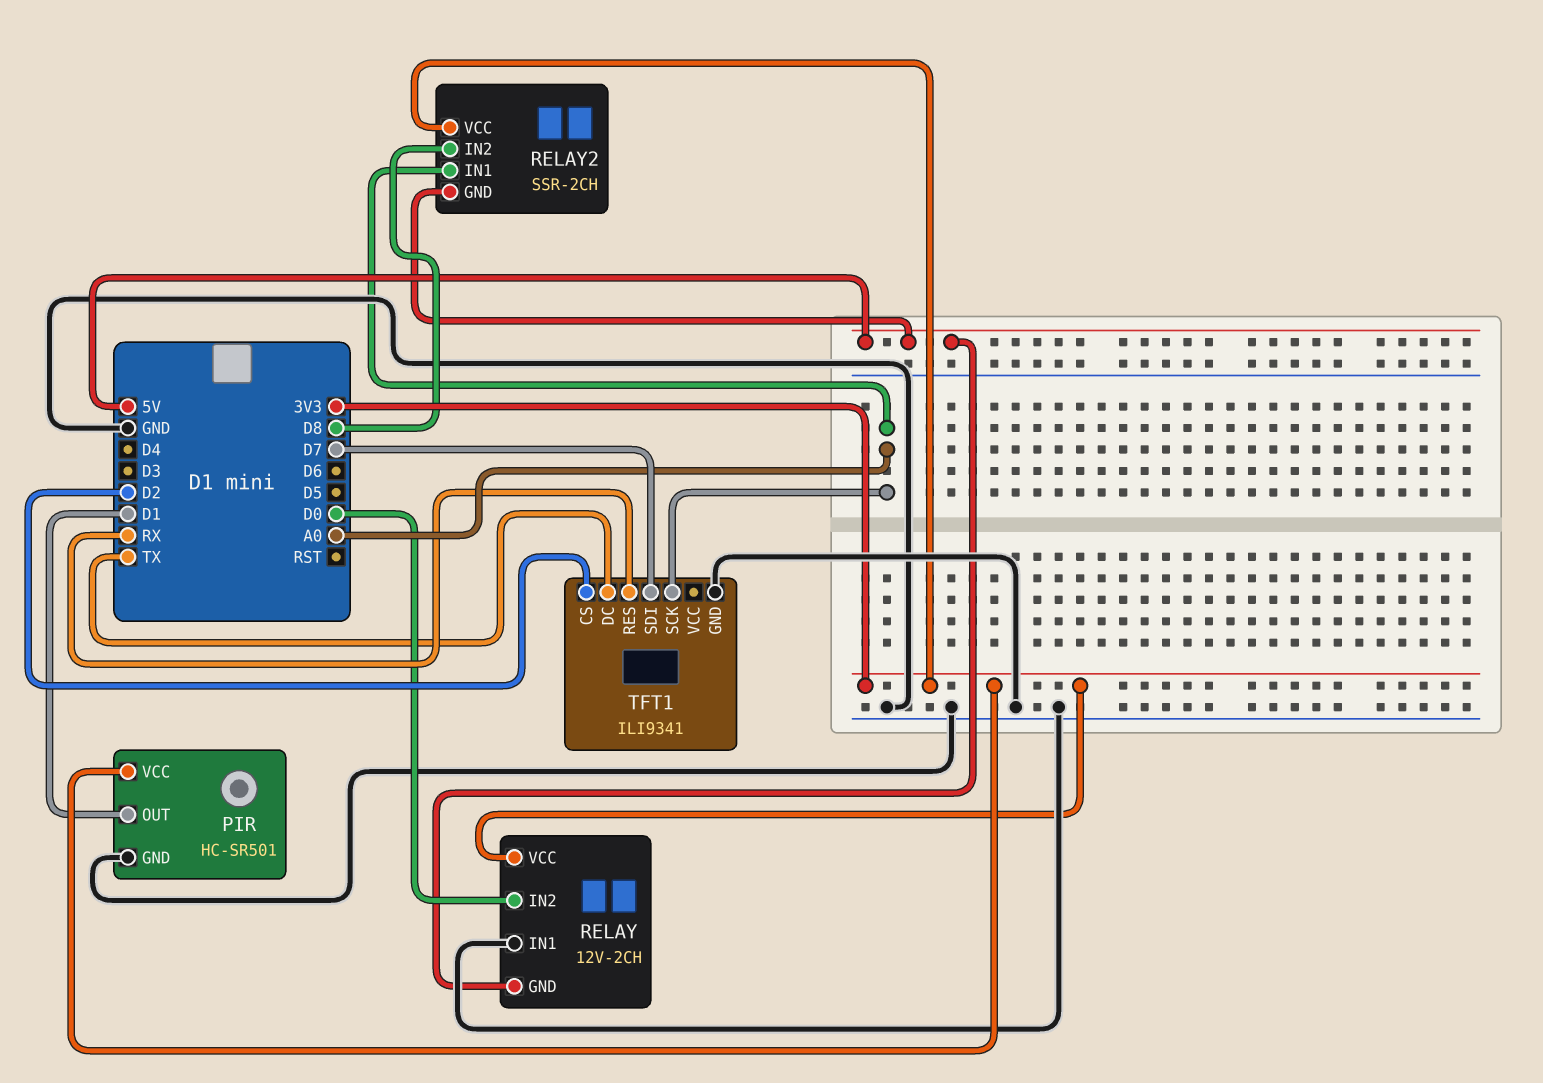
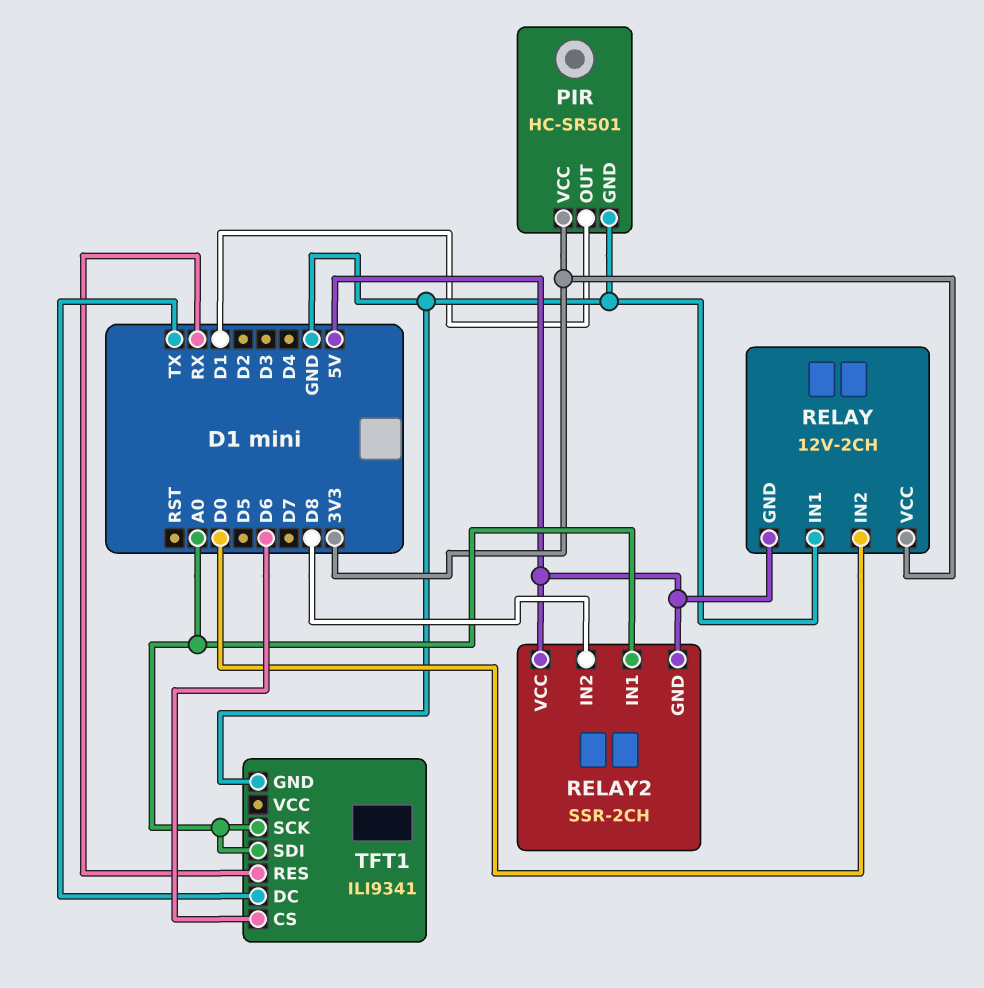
RELAY2 pin VCC: 3V3 -> 5V
TFT1 pin CS: D2 -> D6
TFT1 pin SDI: D7 -> A0

